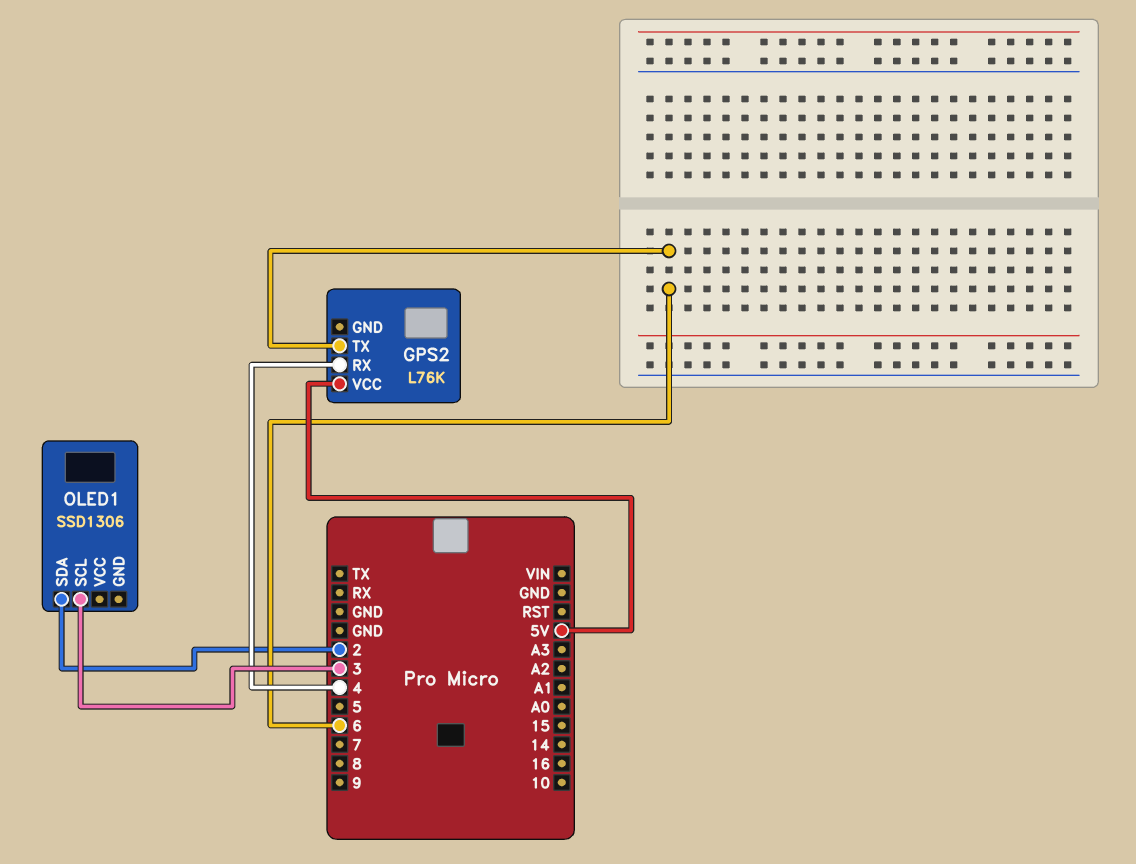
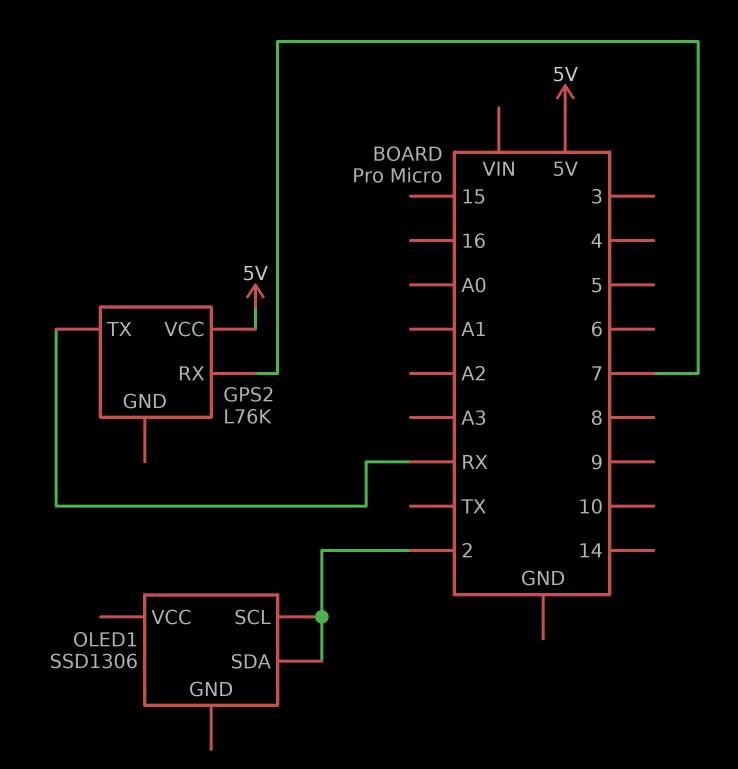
GPS2 pin RX: 4 -> 7
GPS2 pin TX: 6 -> RX
OLED1 pin SCL: 3 -> 2

